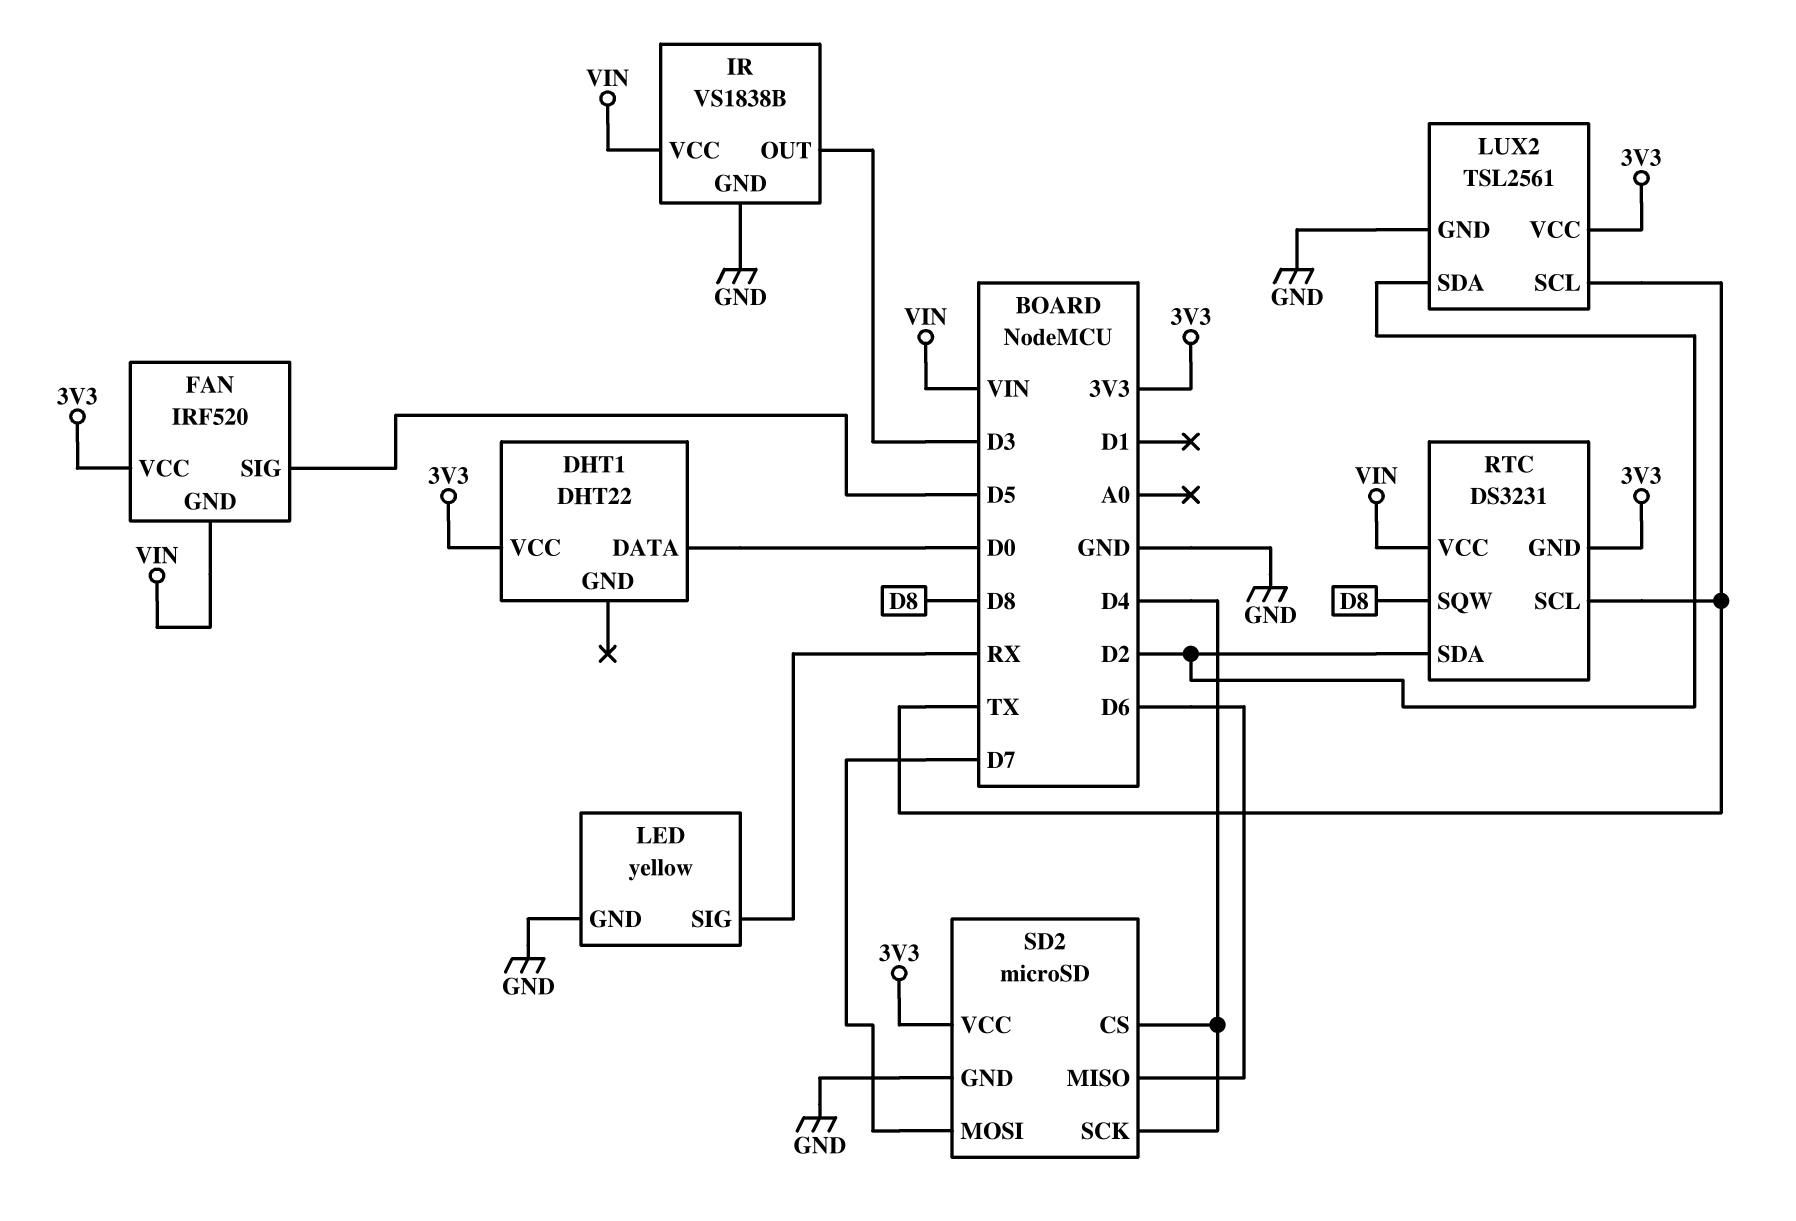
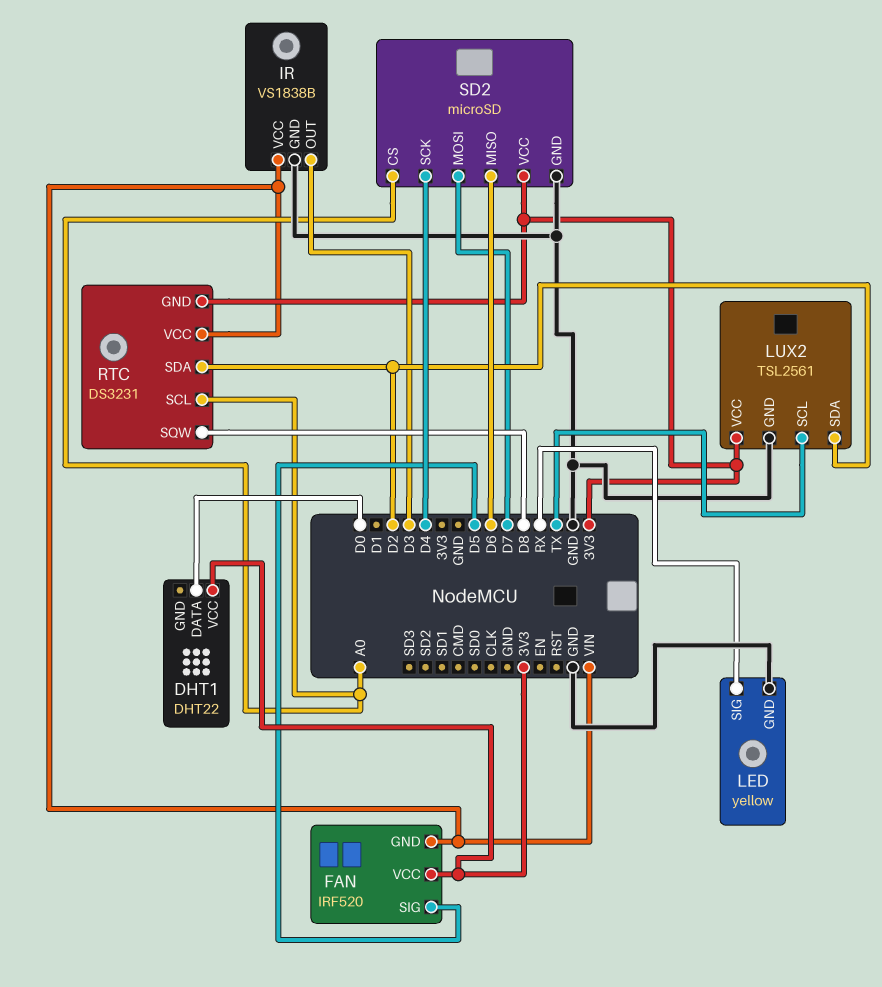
RTC pin SCL: TX -> A0
SD2 pin CS: D4 -> A0

